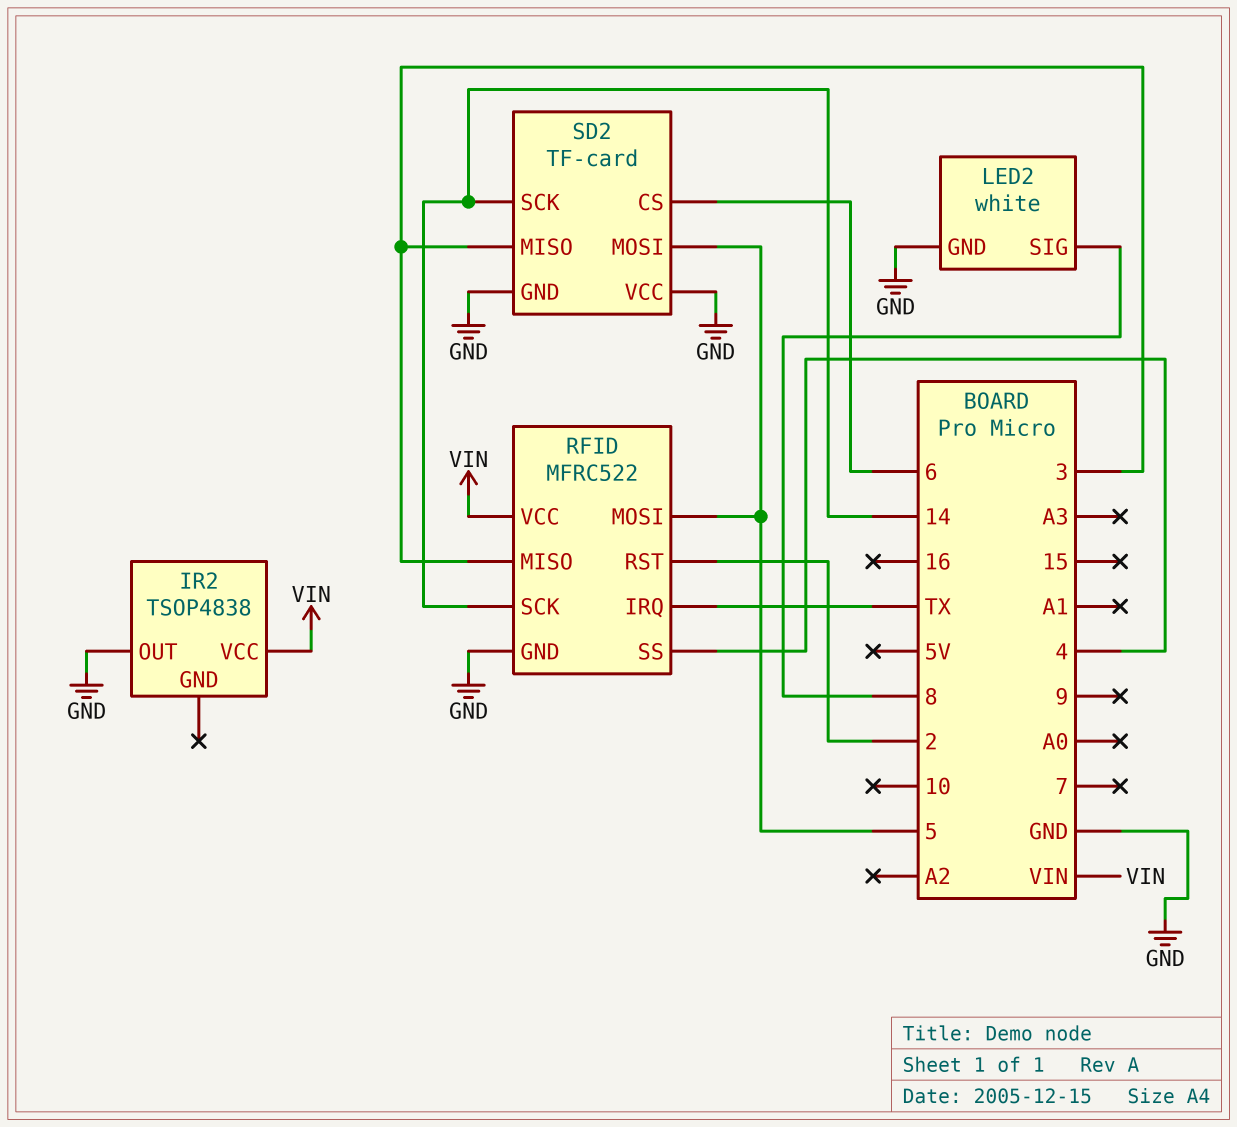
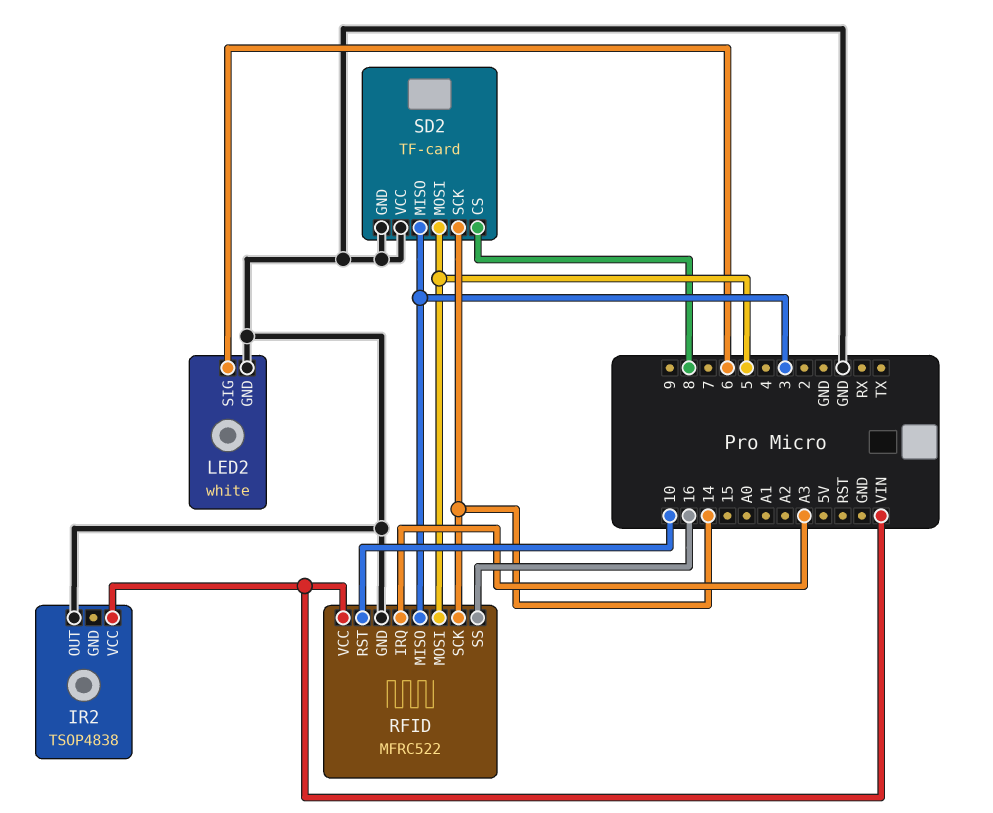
LED2 pin SIG: 8 -> 6
RFID pin IRQ: TX -> A3
RFID pin RST: 2 -> 10
RFID pin SS: 4 -> 16
SD2 pin CS: 6 -> 8

